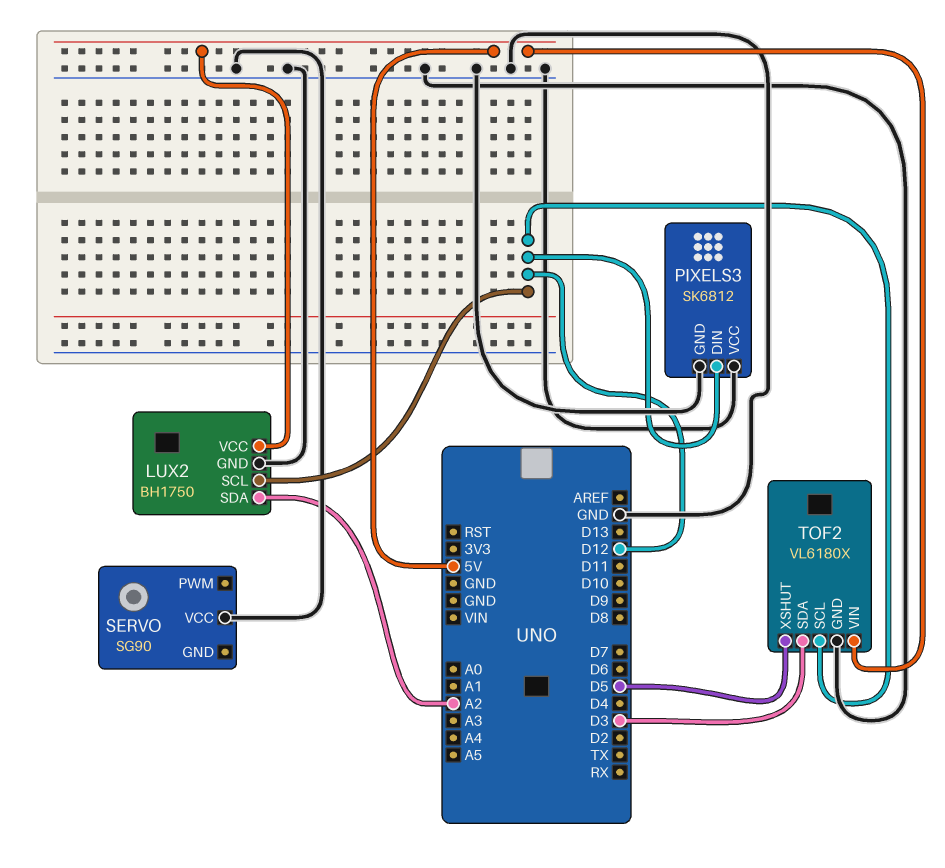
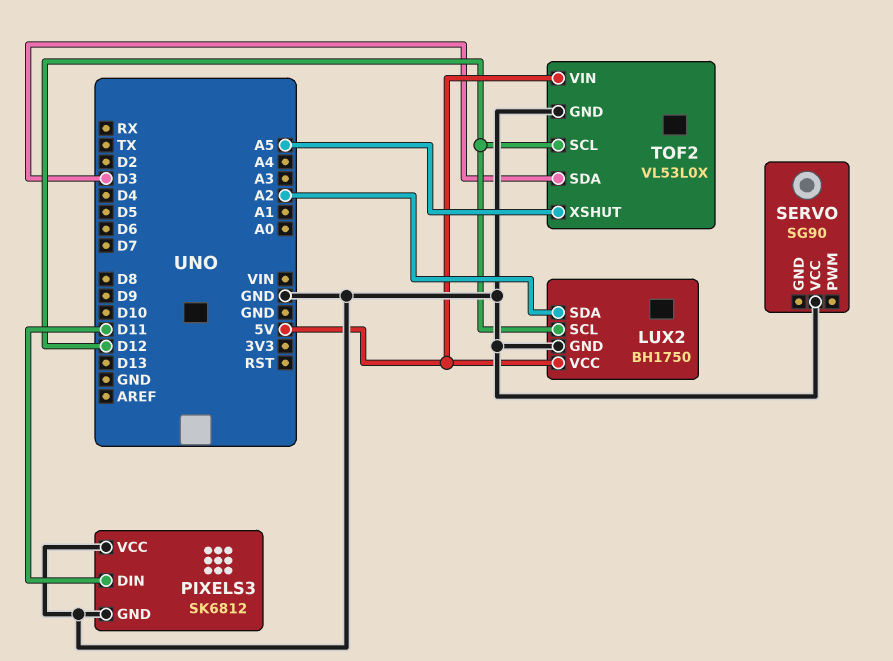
PIXELS3 pin DIN: D12 -> D11
TOF2: VL6180X -> VL53L0X
TOF2 pin XSHUT: D5 -> A5

